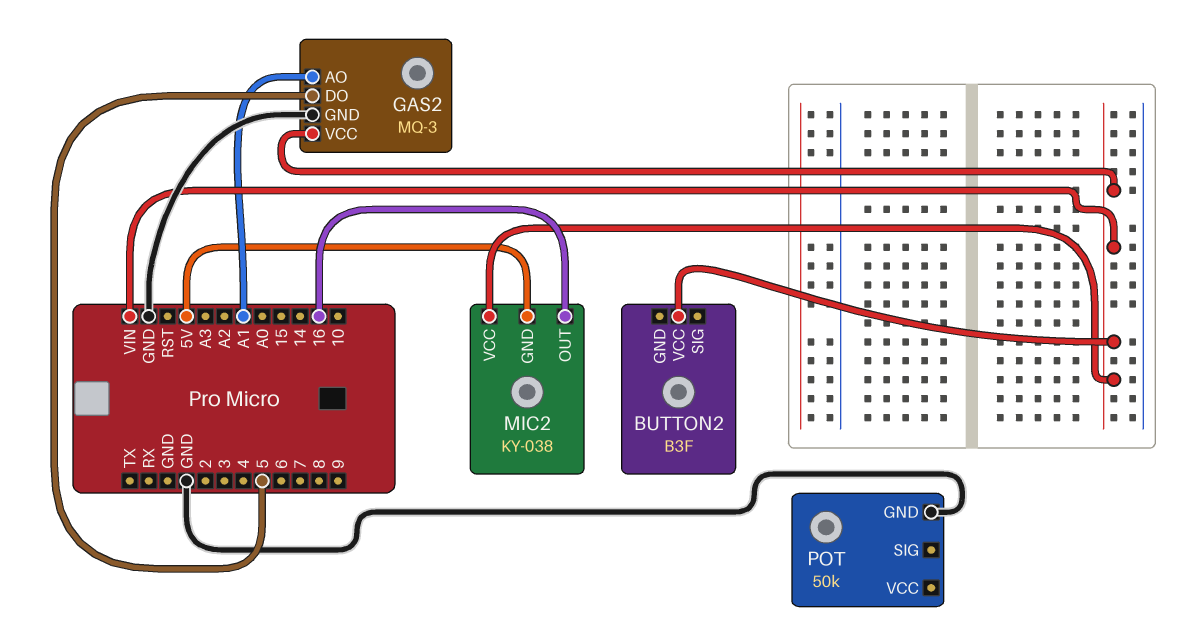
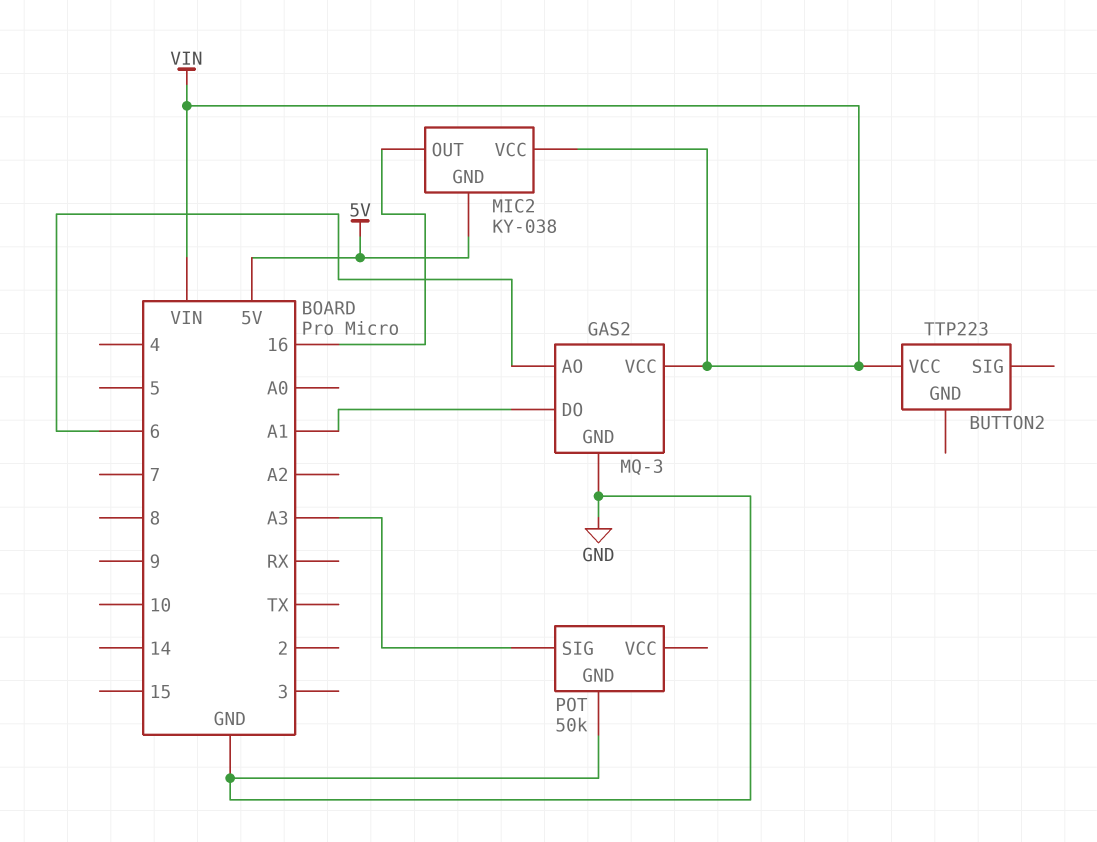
BUTTON2: B3F -> TTP223
GAS2 pin AO: A1 -> 6
GAS2 pin DO: 5 -> A1
POT pin SIG: none -> A3

